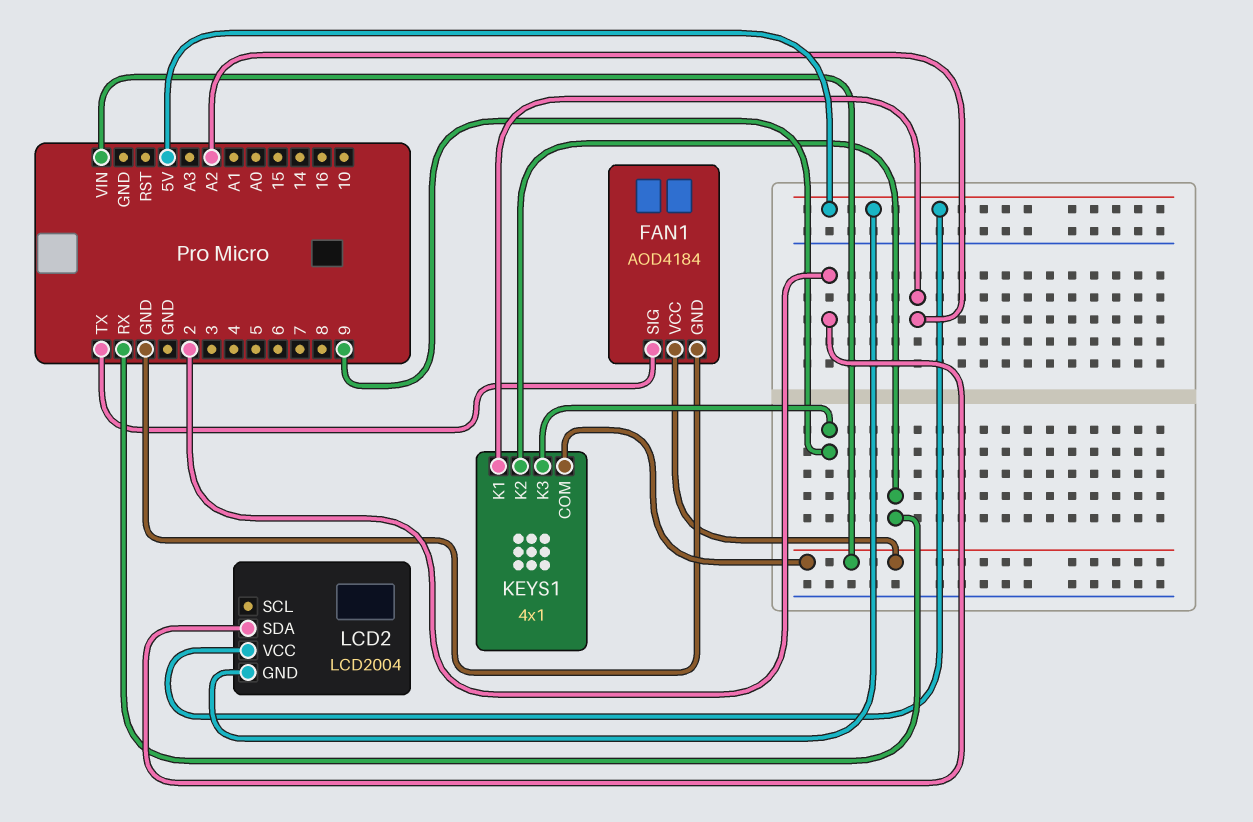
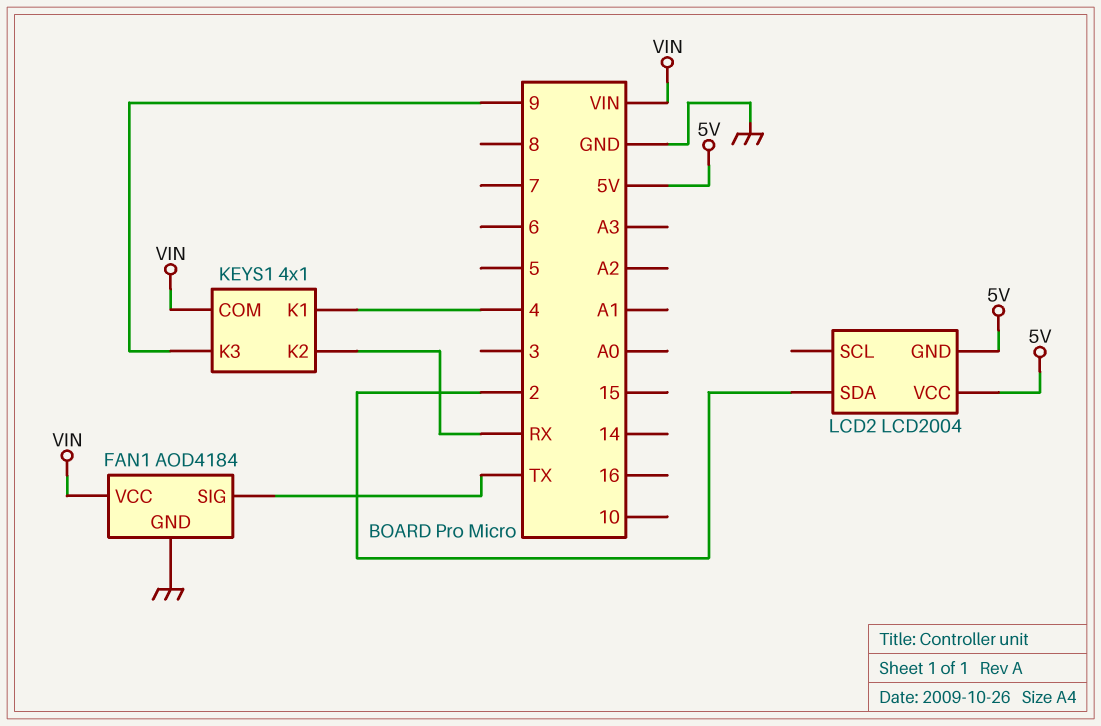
KEYS1 pin K1: A2 -> 4

